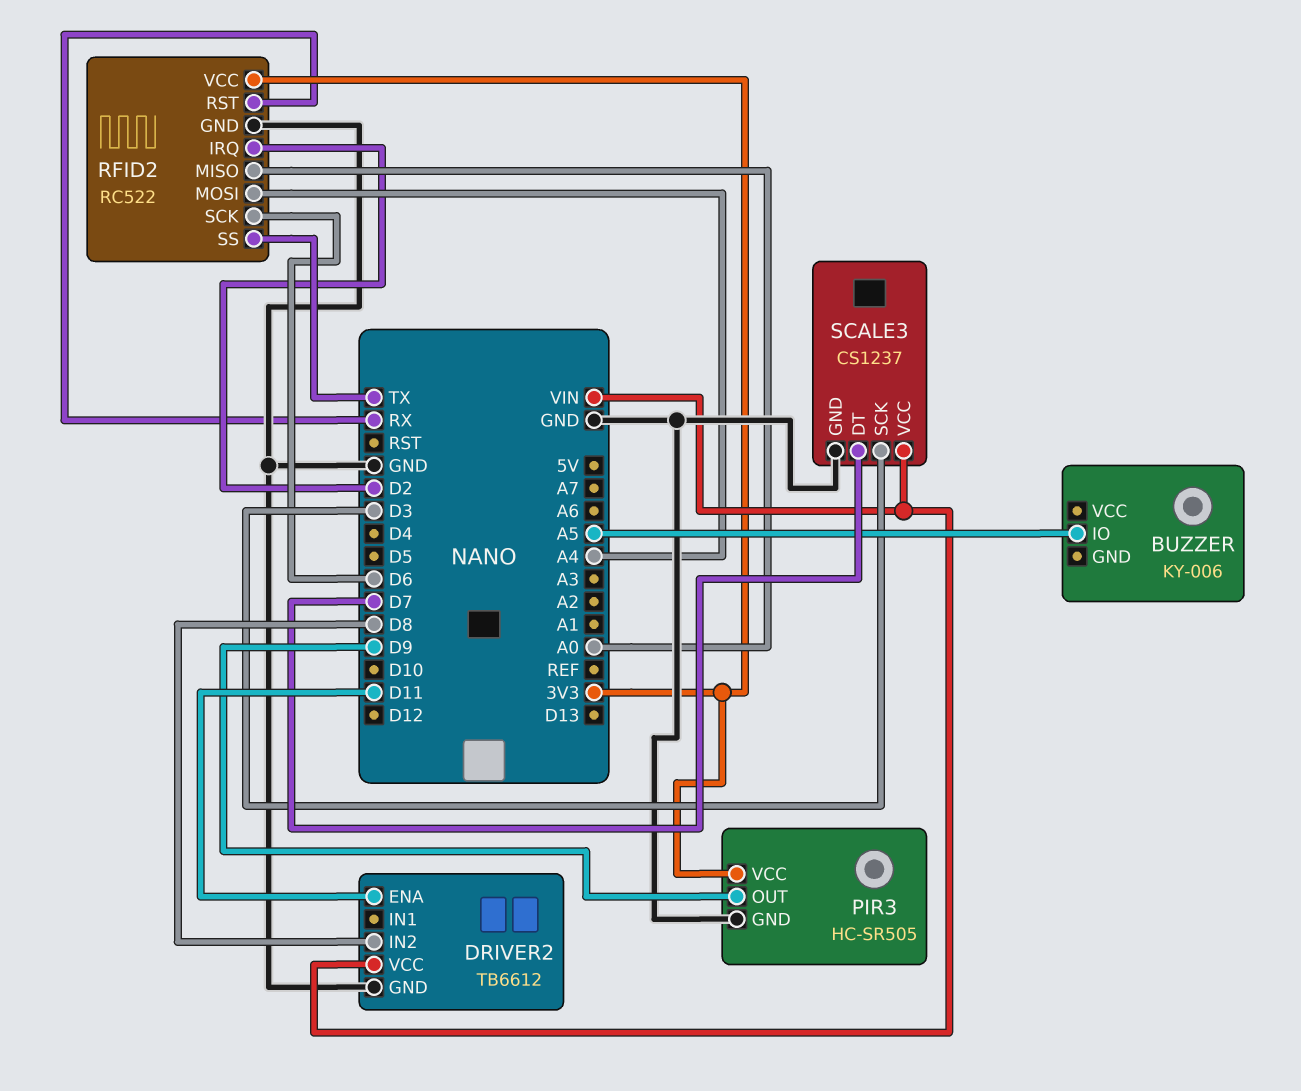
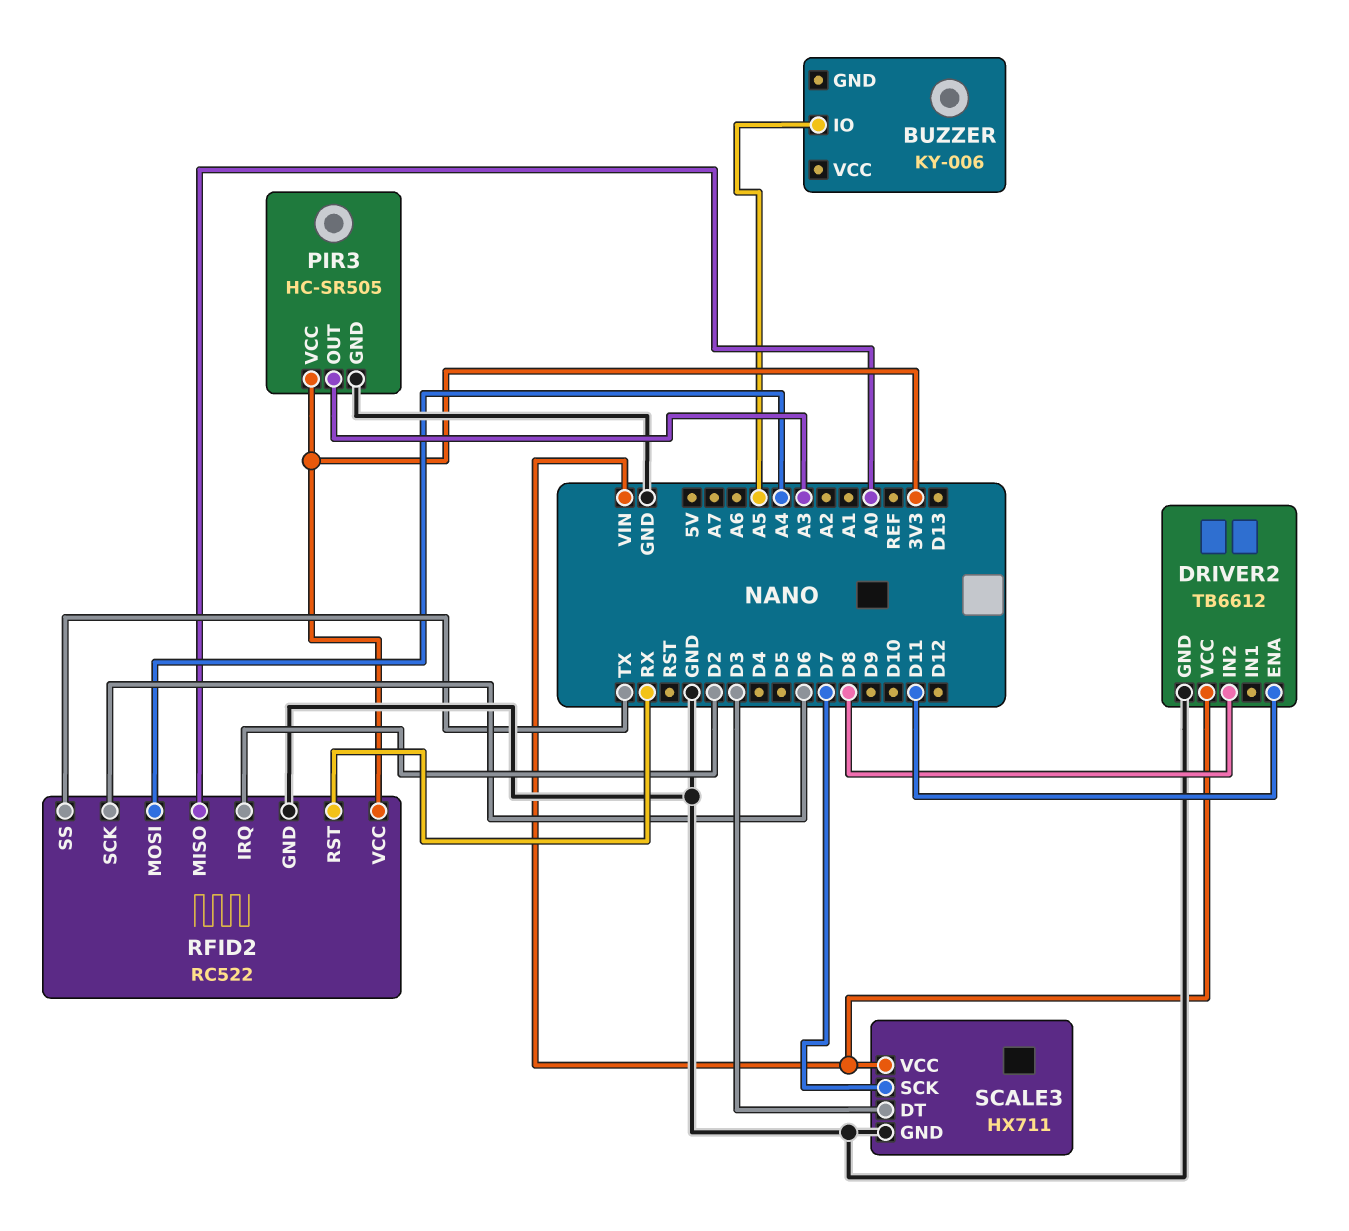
PIR3 pin OUT: D9 -> A3
SCALE3: CS1237 -> HX711
SCALE3 pin DT: D7 -> D3
SCALE3 pin SCK: D3 -> D7

